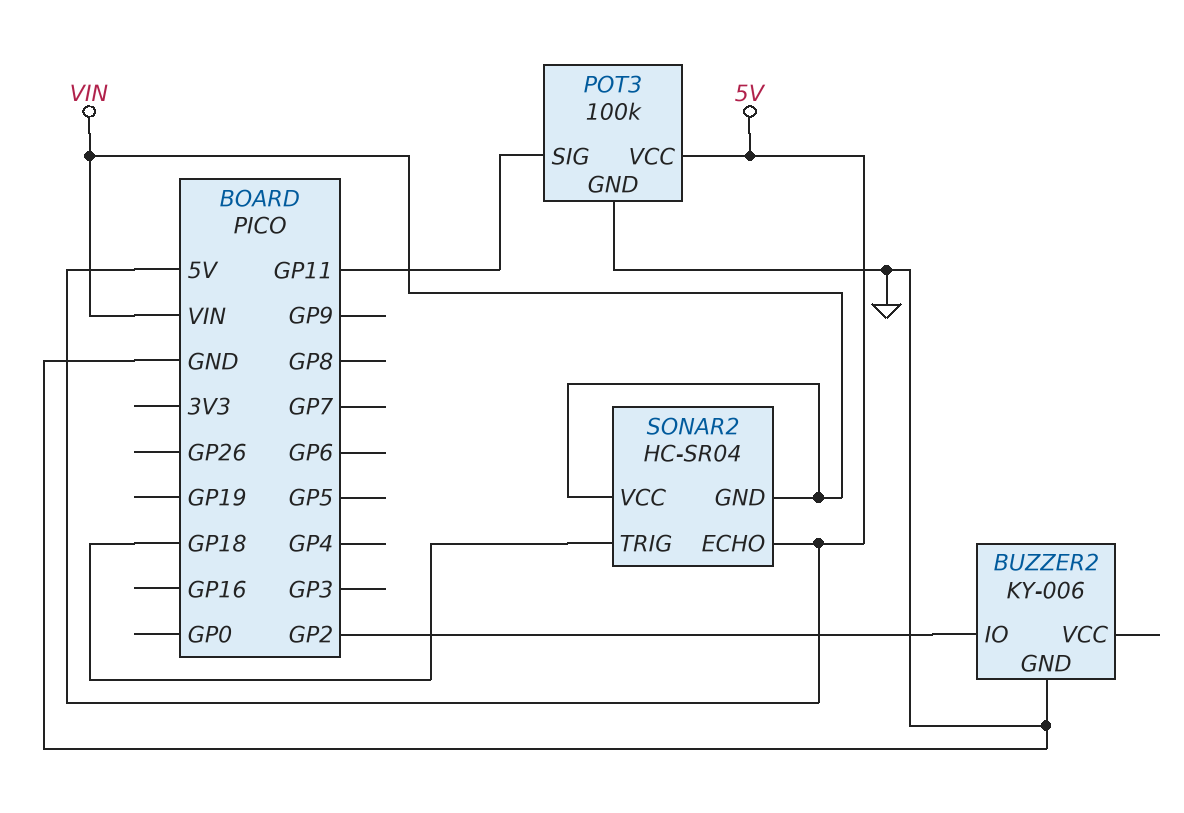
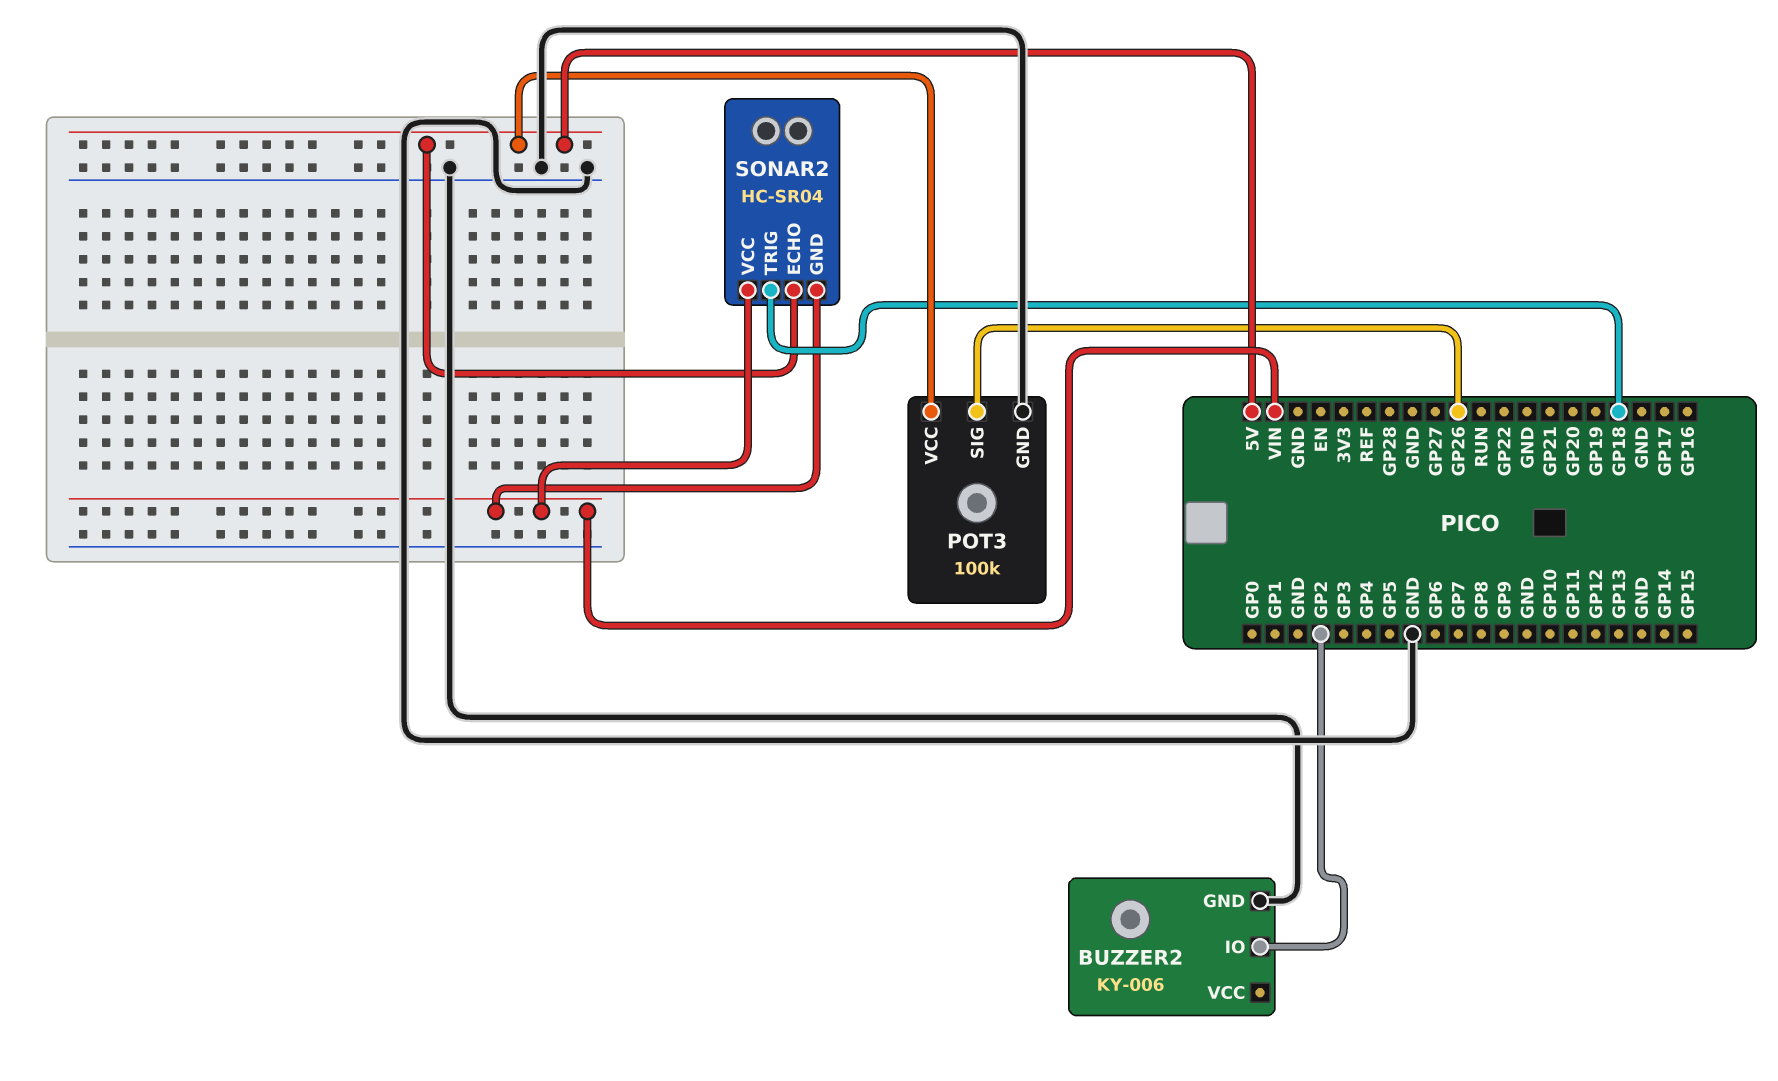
POT3 pin SIG: GP11 -> GP26

